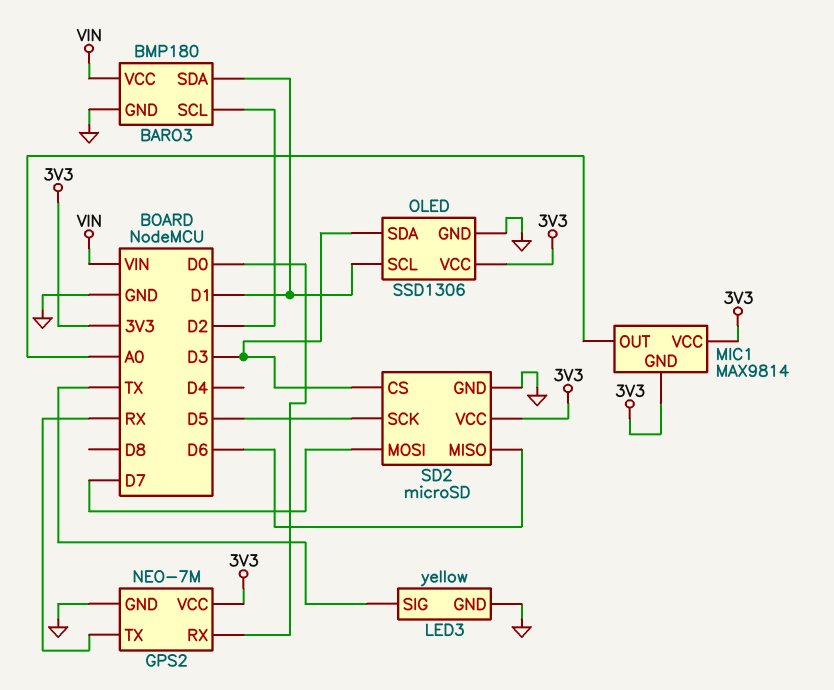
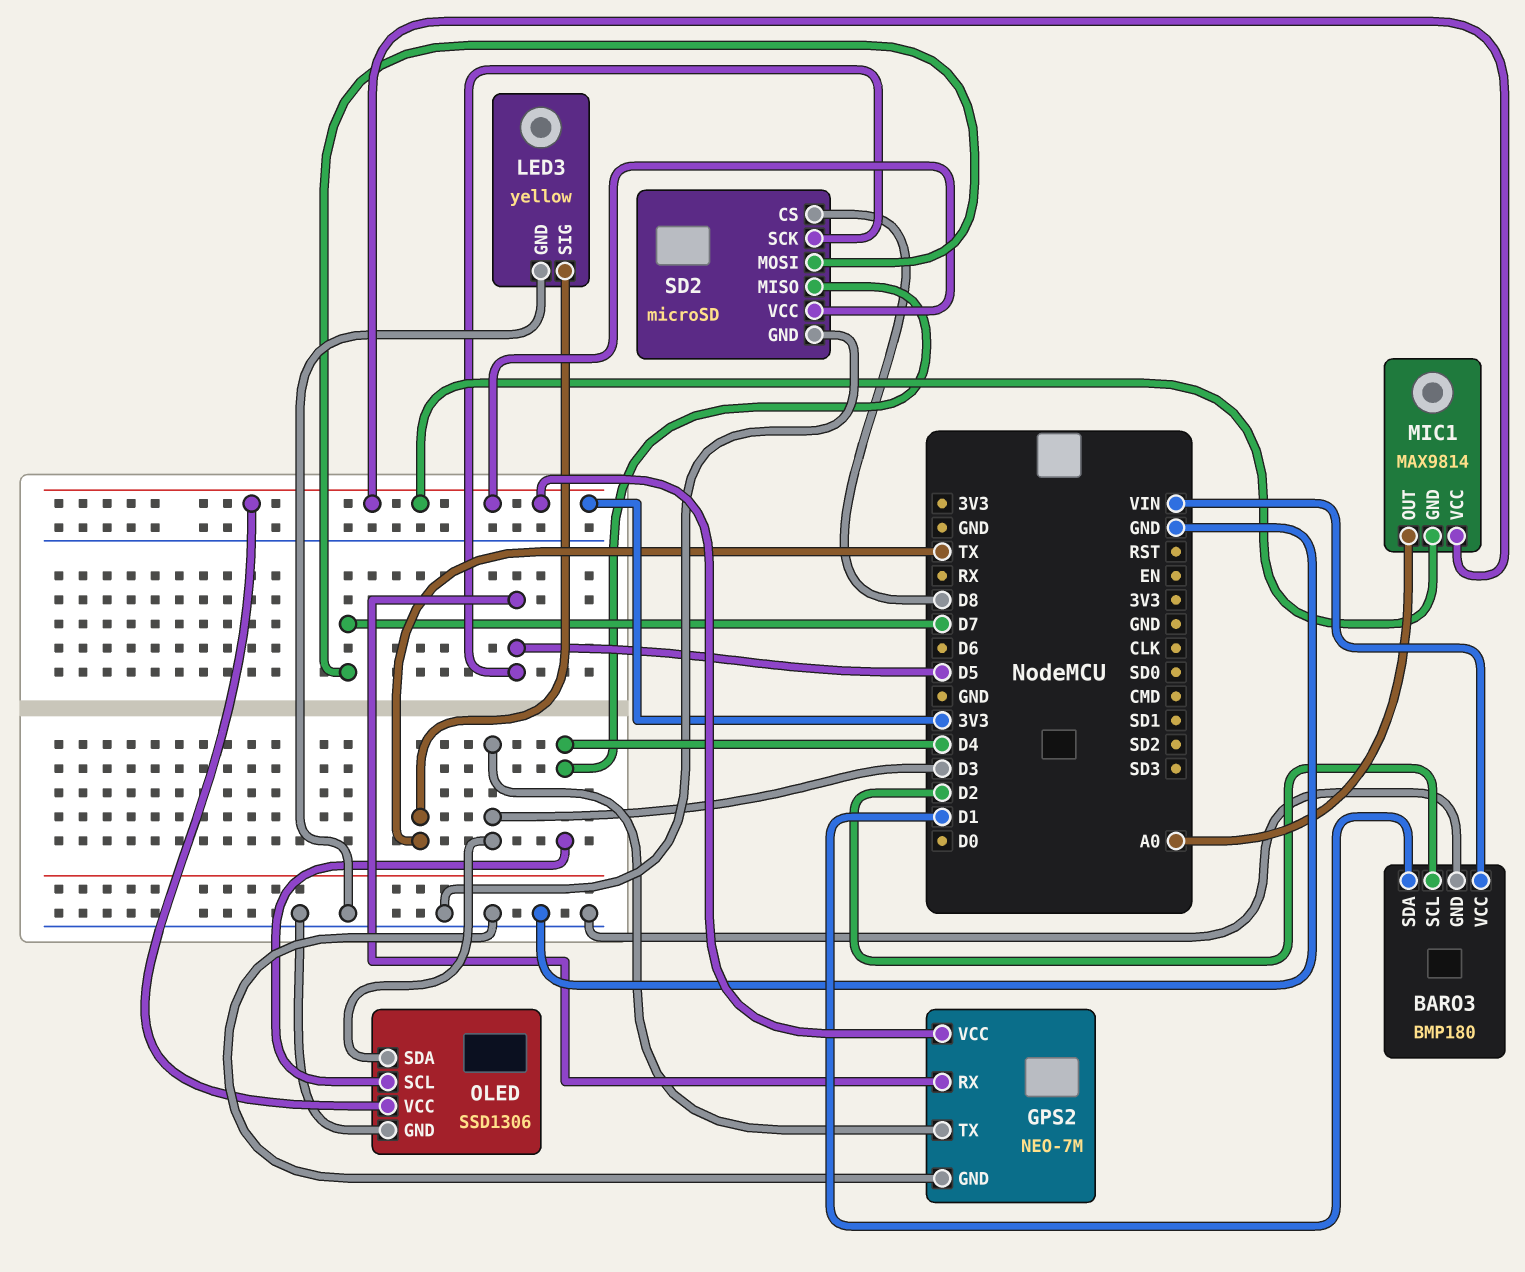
GPS2 pin RX: D0 -> D5
GPS2 pin TX: RX -> D3
OLED pin SCL: D1 -> D4
SD2 pin CS: D3 -> D8
SD2 pin MISO: D6 -> D4

